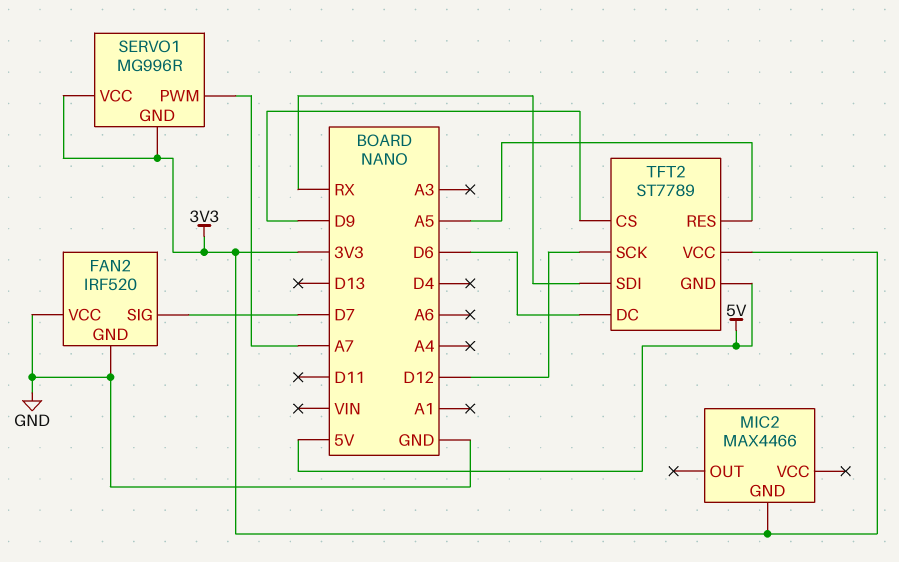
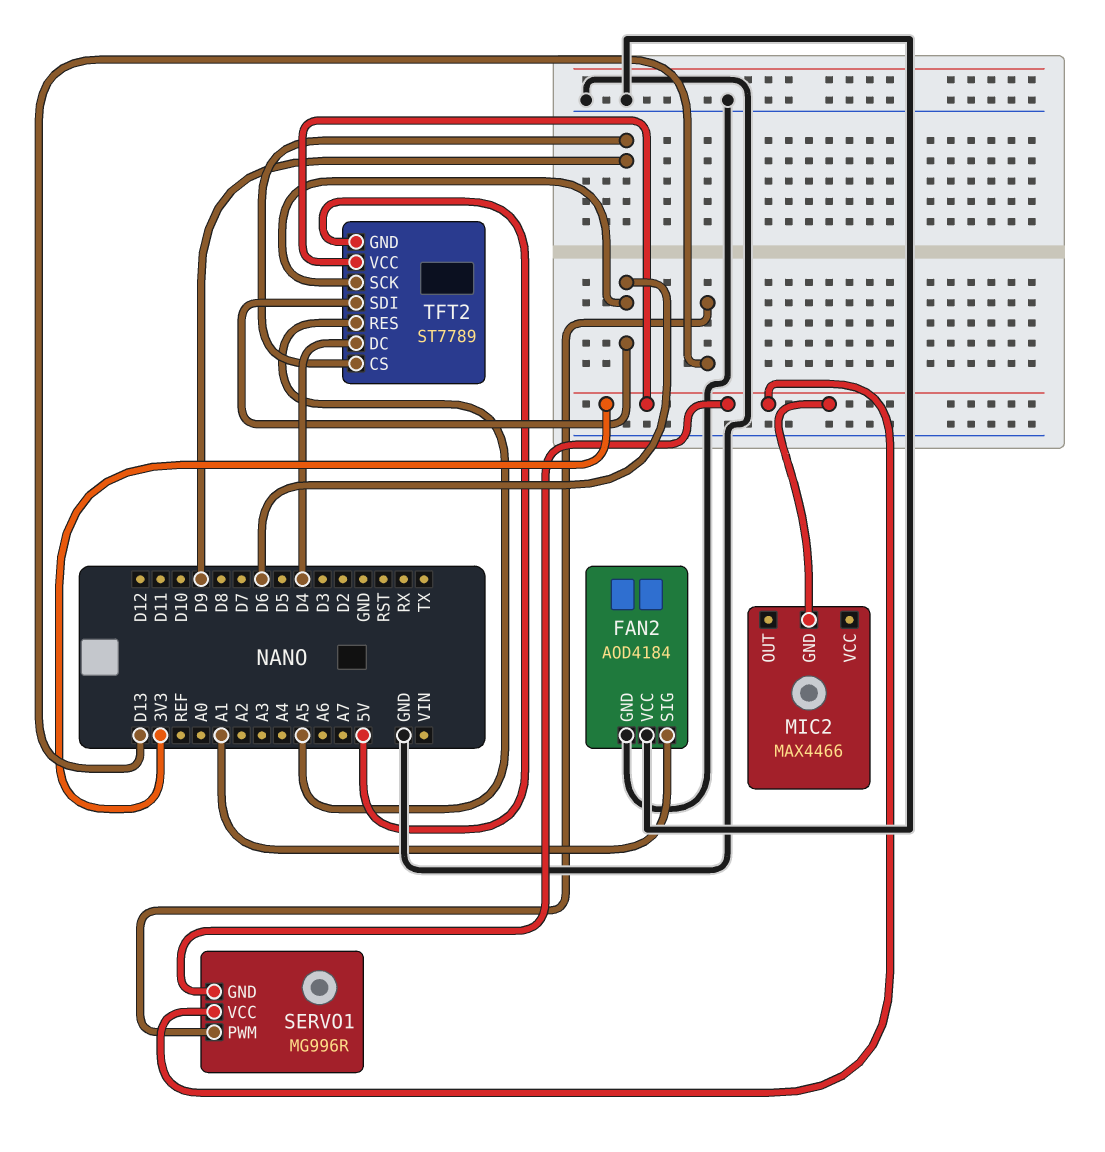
FAN2: IRF520 -> AOD4184
FAN2 pin SIG: D7 -> A1
SERVO1 pin PWM: A7 -> D13
TFT2 pin DC: D6 -> D4
TFT2 pin SCK: D12 -> D6
TFT2 pin SDI: RX -> D6

